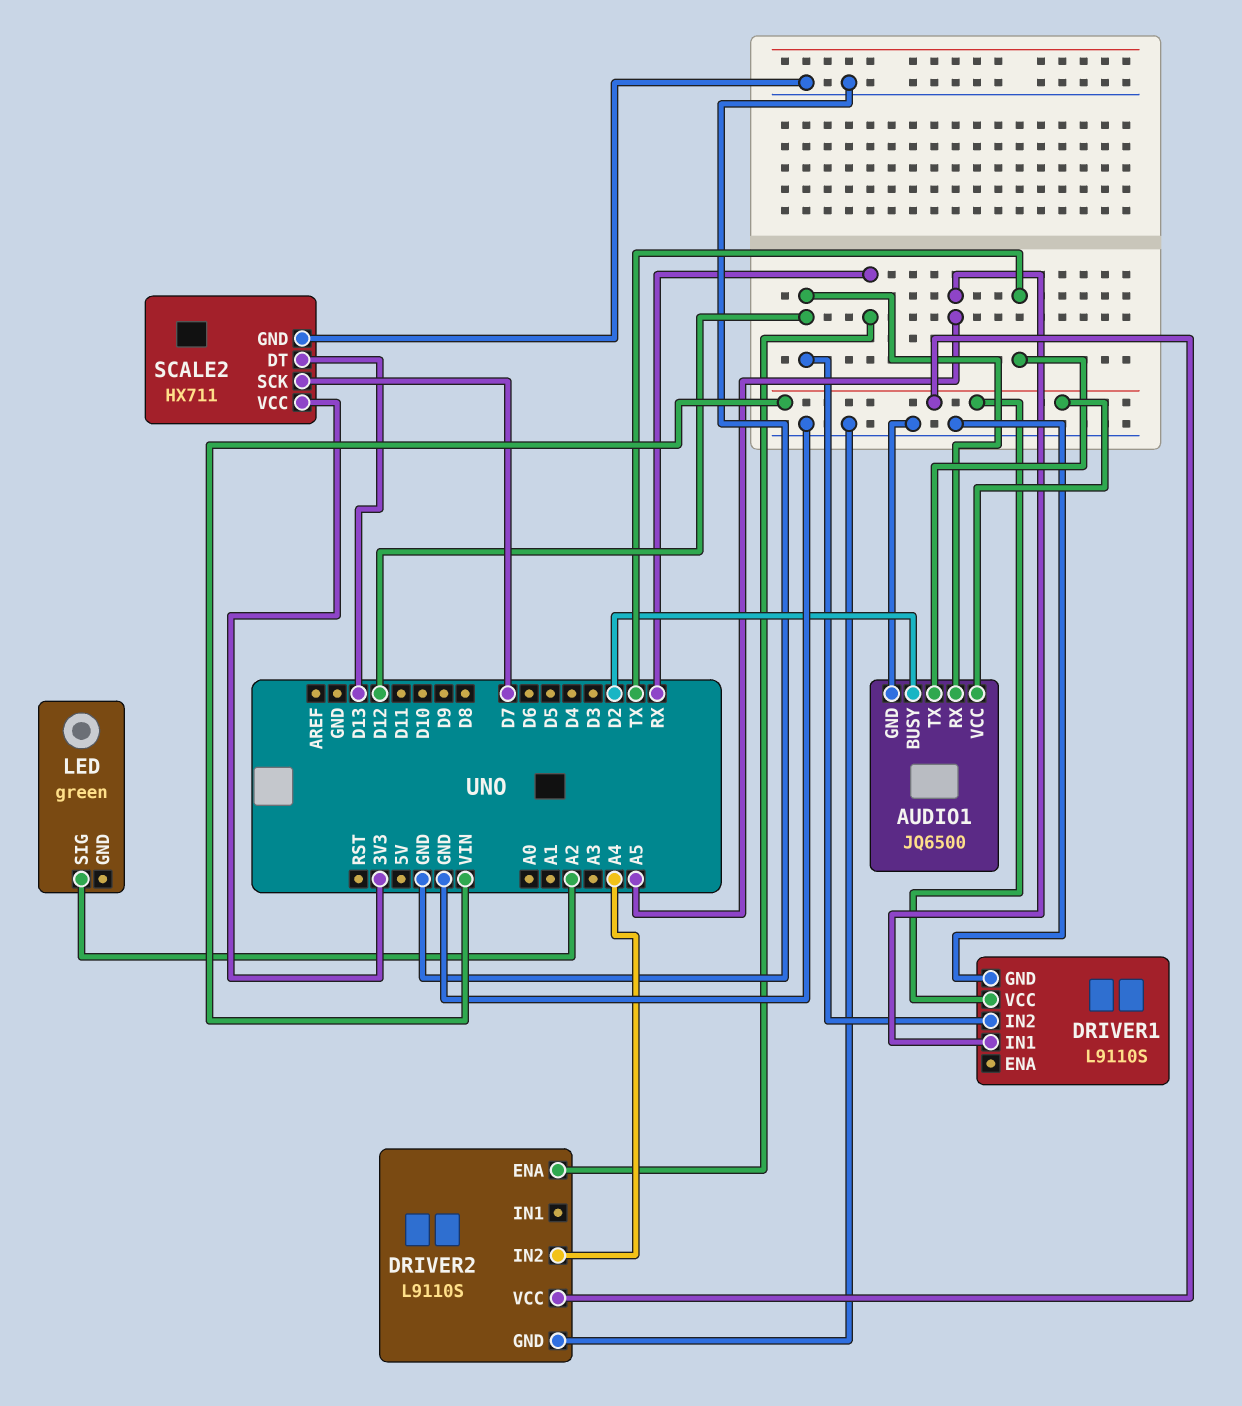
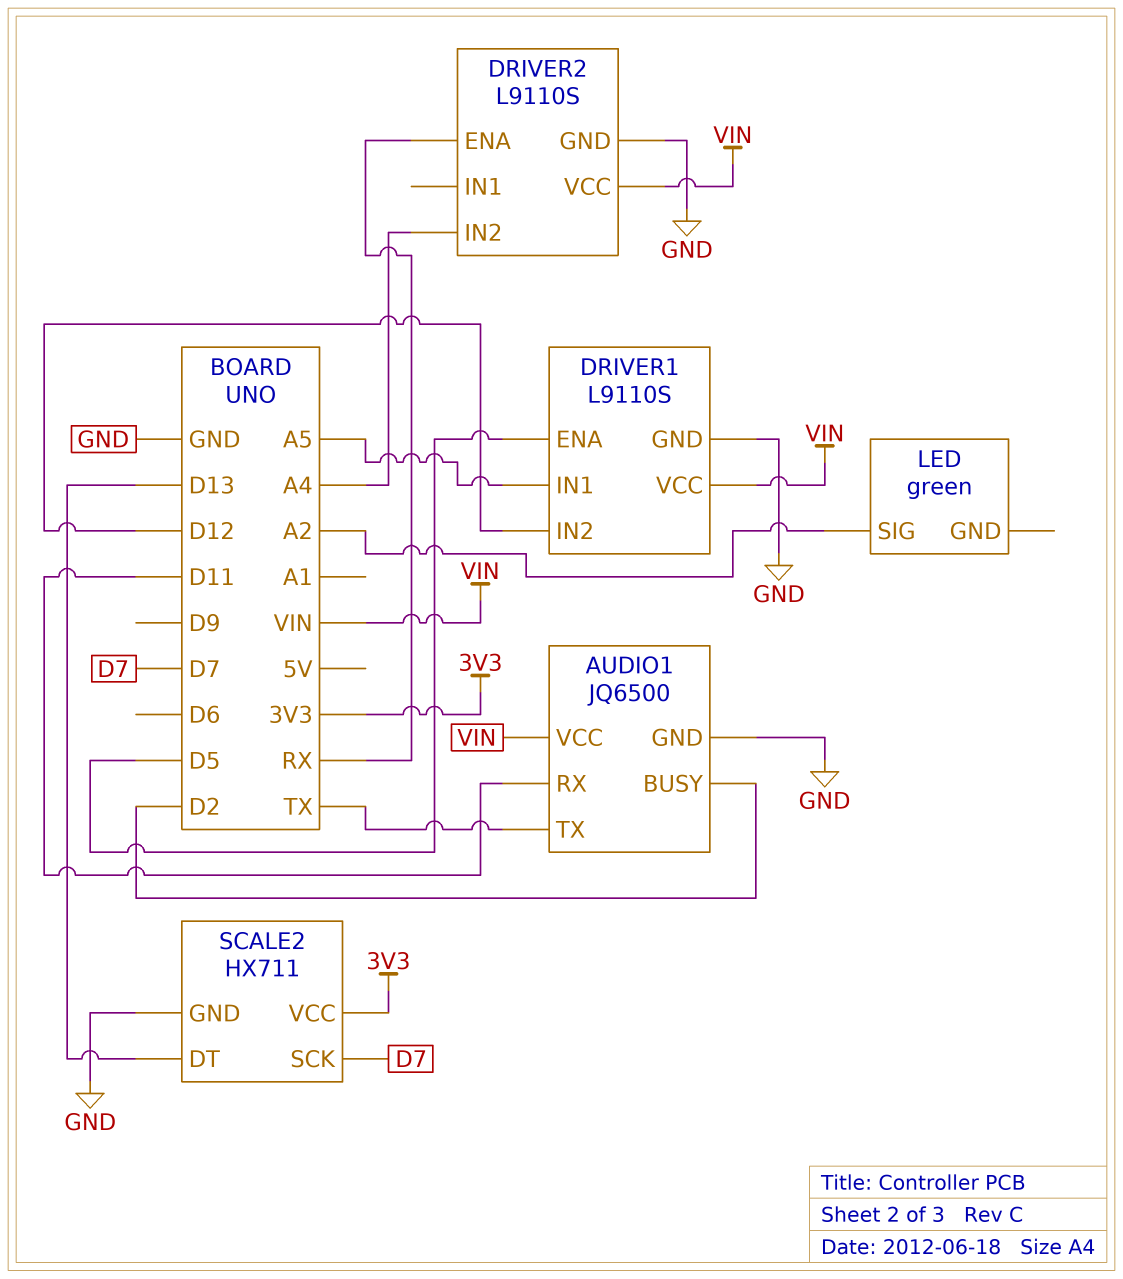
AUDIO1 pin RX: D12 -> D11
DRIVER1 pin ENA: none -> D5

